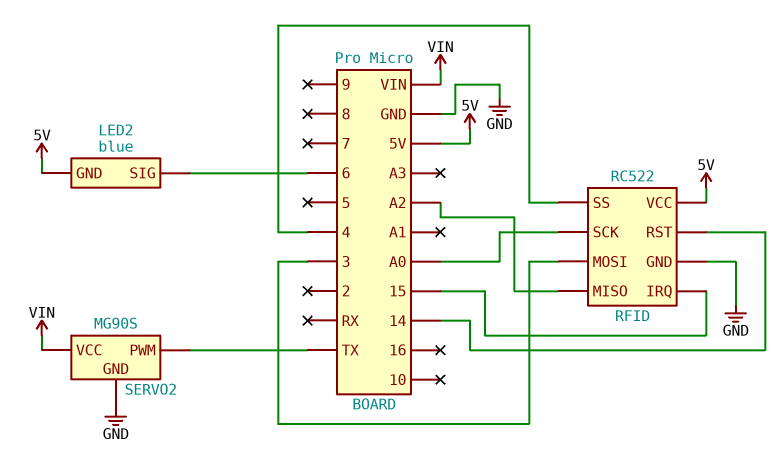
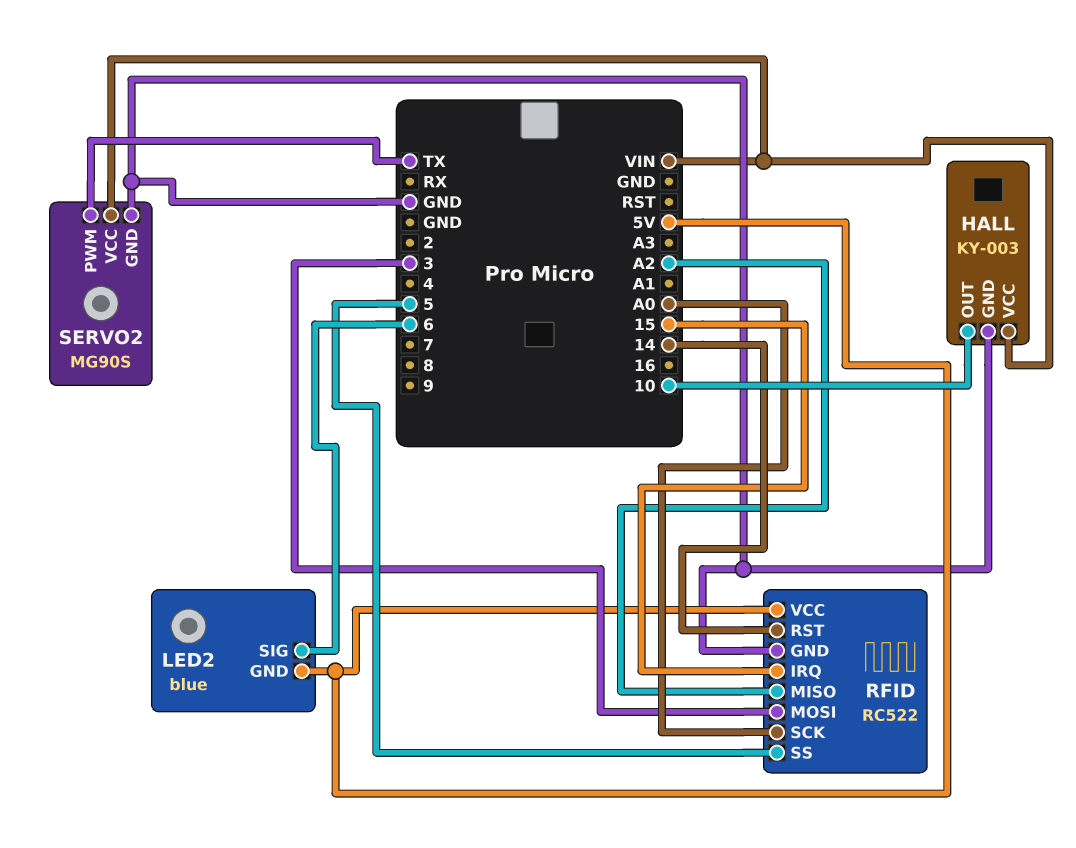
HALL: none -> KY-003
HALL pin GND: none -> GND
HALL pin OUT: none -> 10
HALL pin VCC: none -> VIN
RFID pin SS: 4 -> 5

